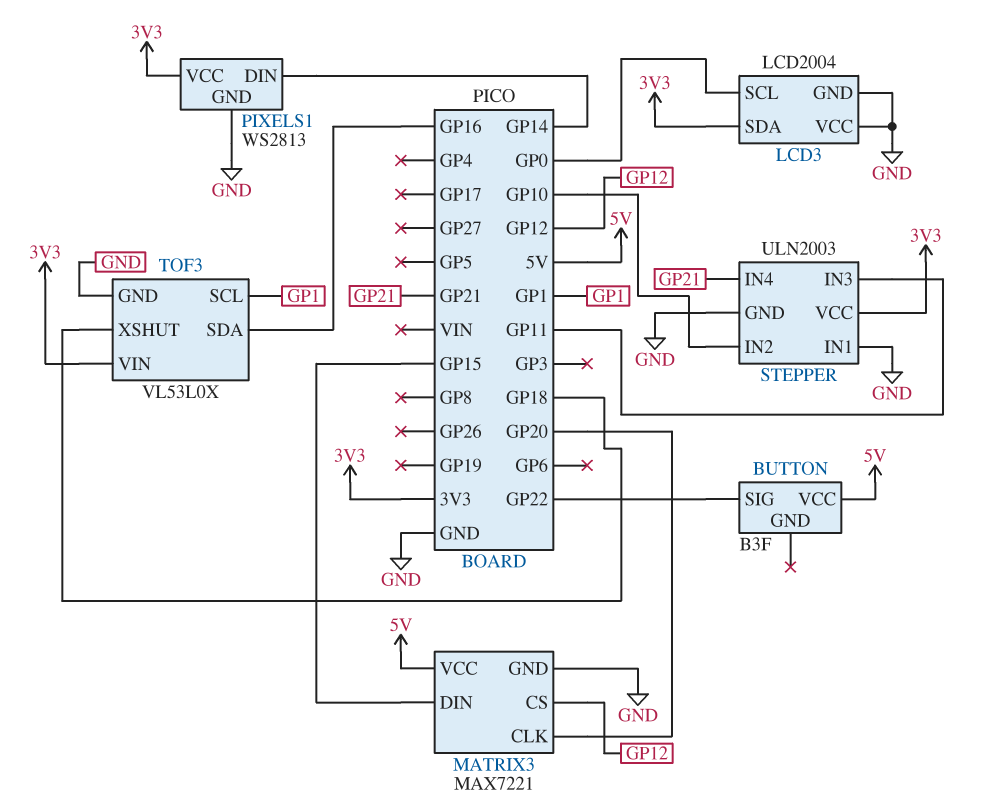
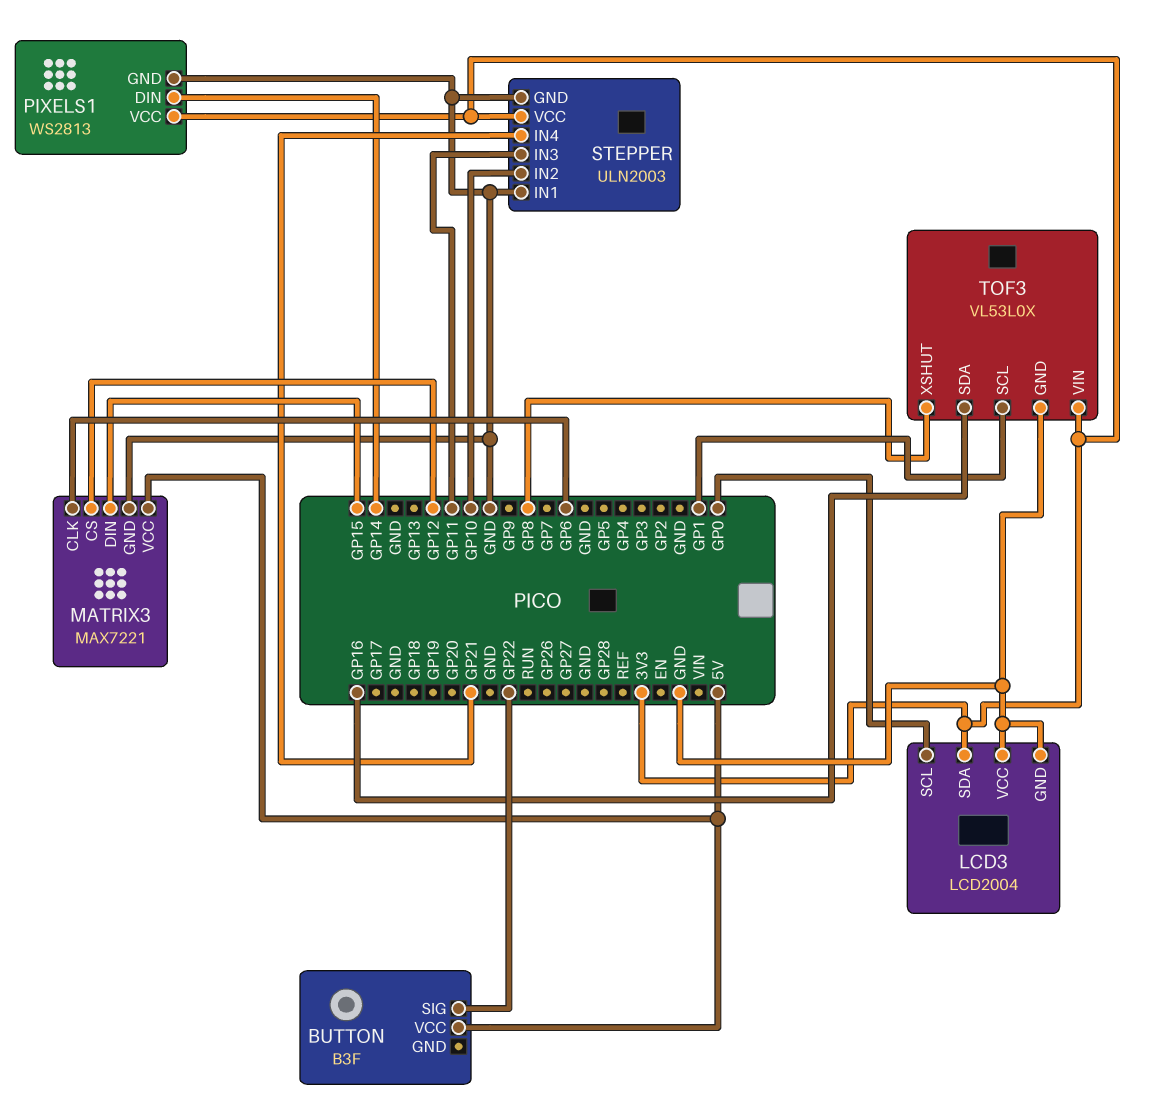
MATRIX3 pin CLK: GP20 -> GP6
TOF3 pin XSHUT: GP18 -> GP8

